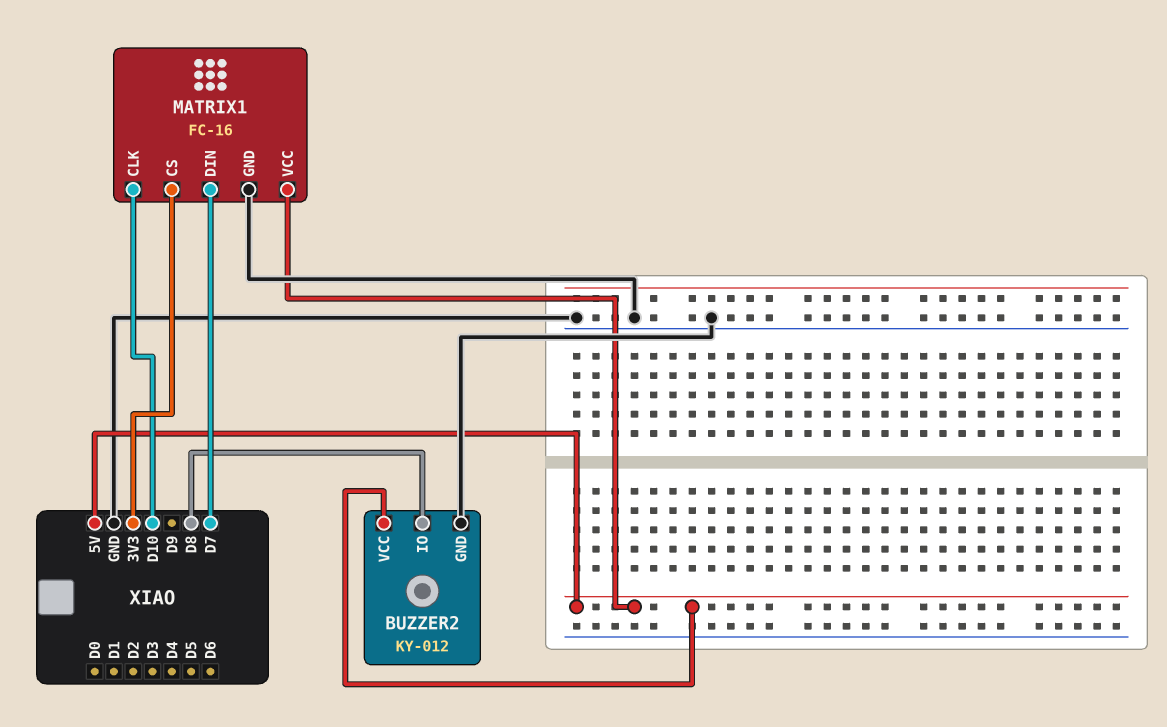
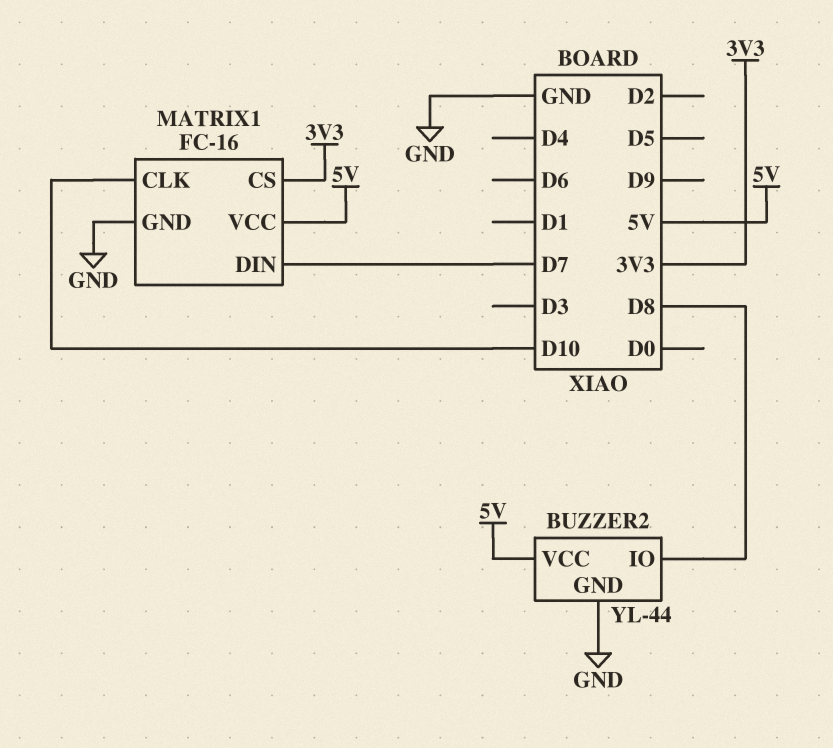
BUZZER2: KY-012 -> YL-44

